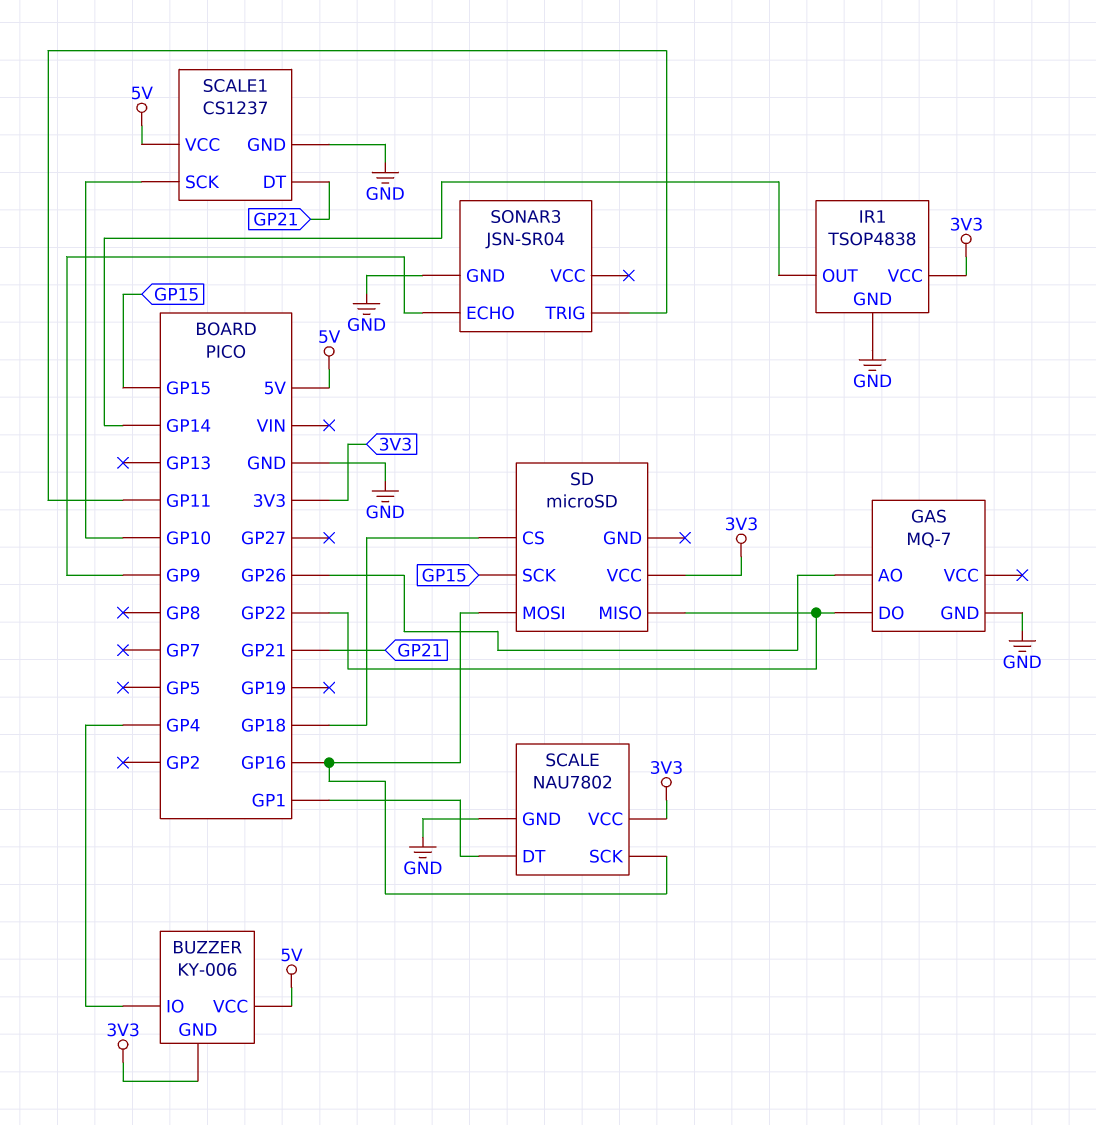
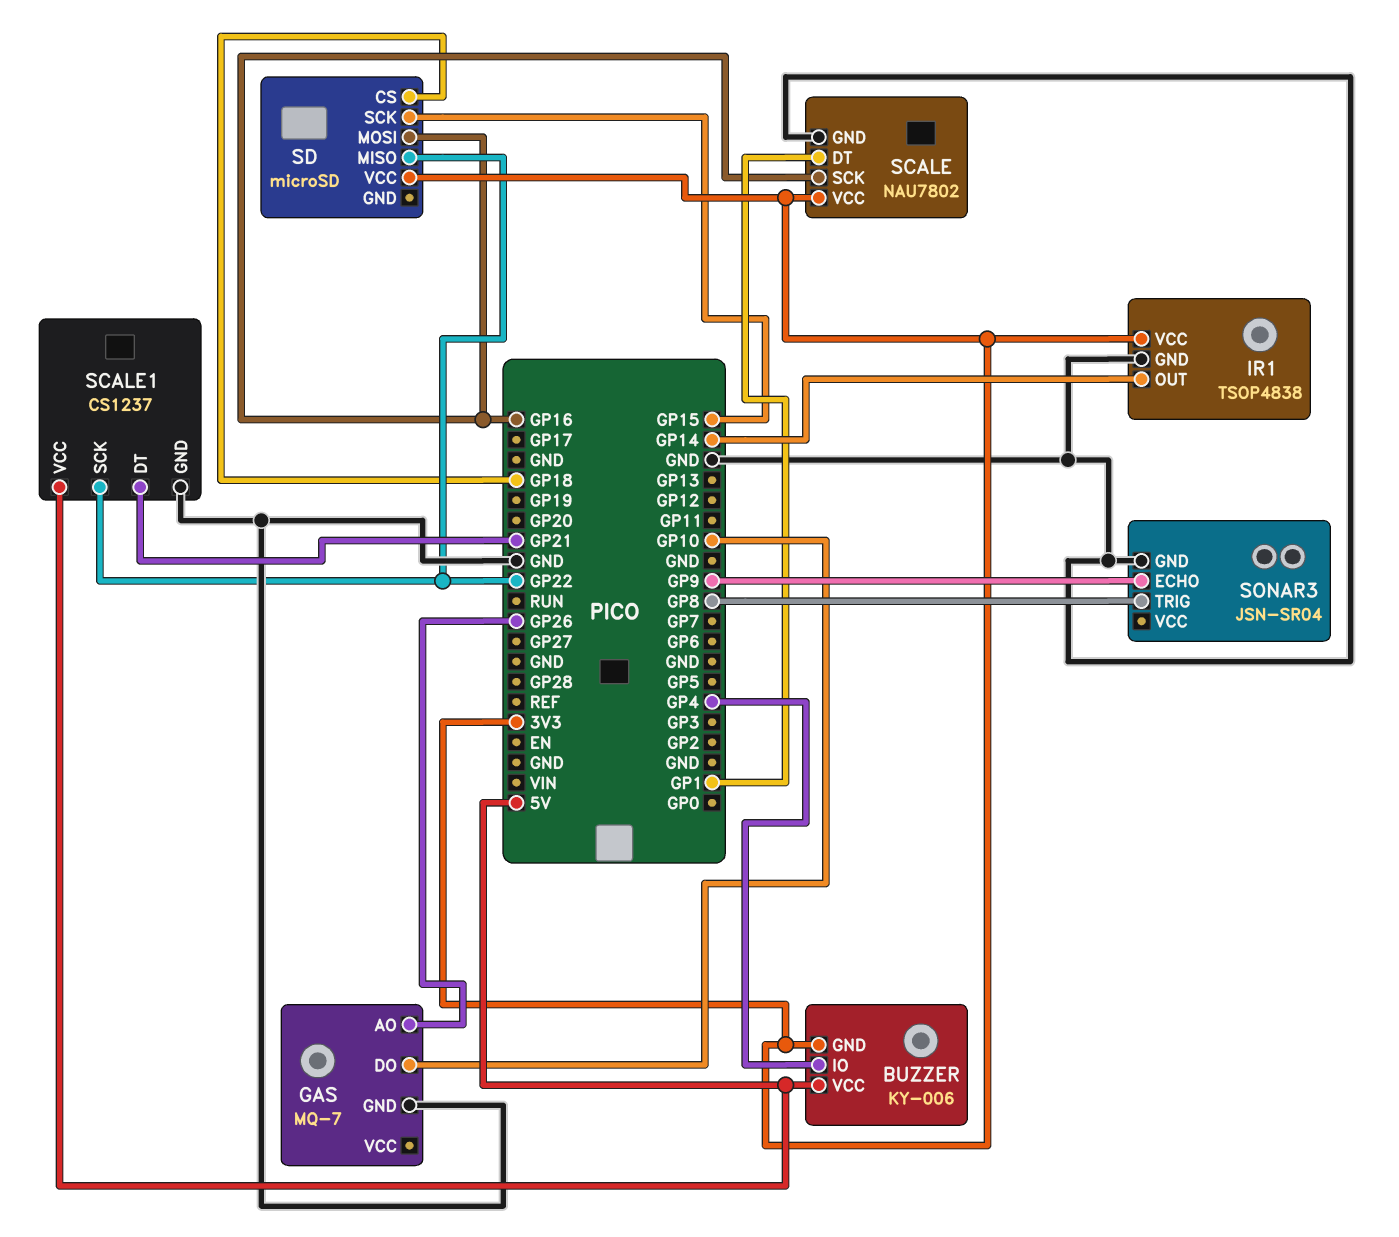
GAS pin DO: GP22 -> GP10
SCALE1 pin SCK: GP10 -> GP22
SONAR3 pin TRIG: GP11 -> GP8

